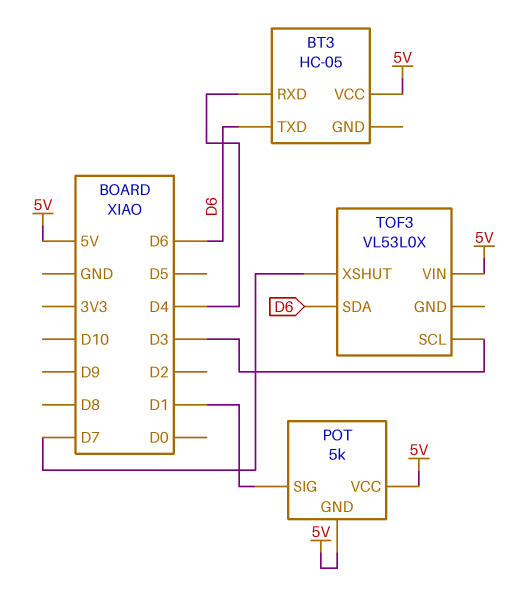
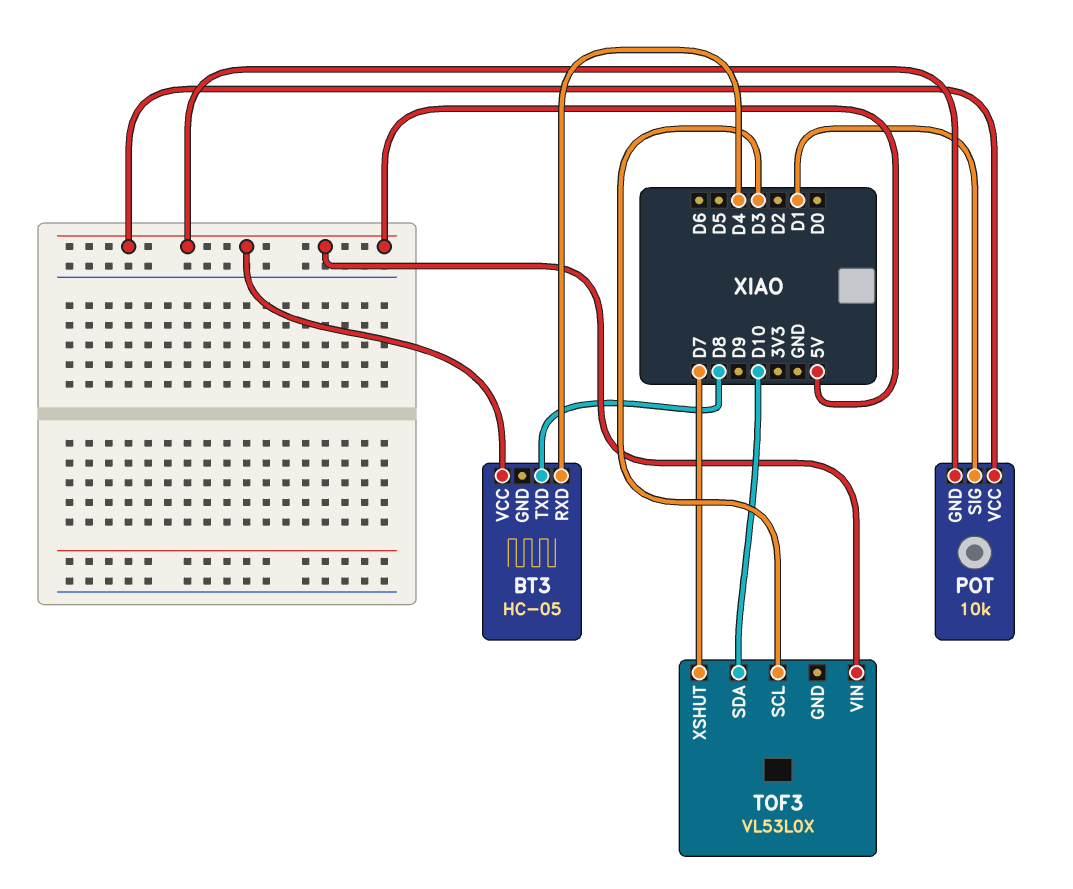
BT3 pin TXD: D6 -> D8
POT: 5k -> 10k
TOF3 pin SDA: D6 -> D10

